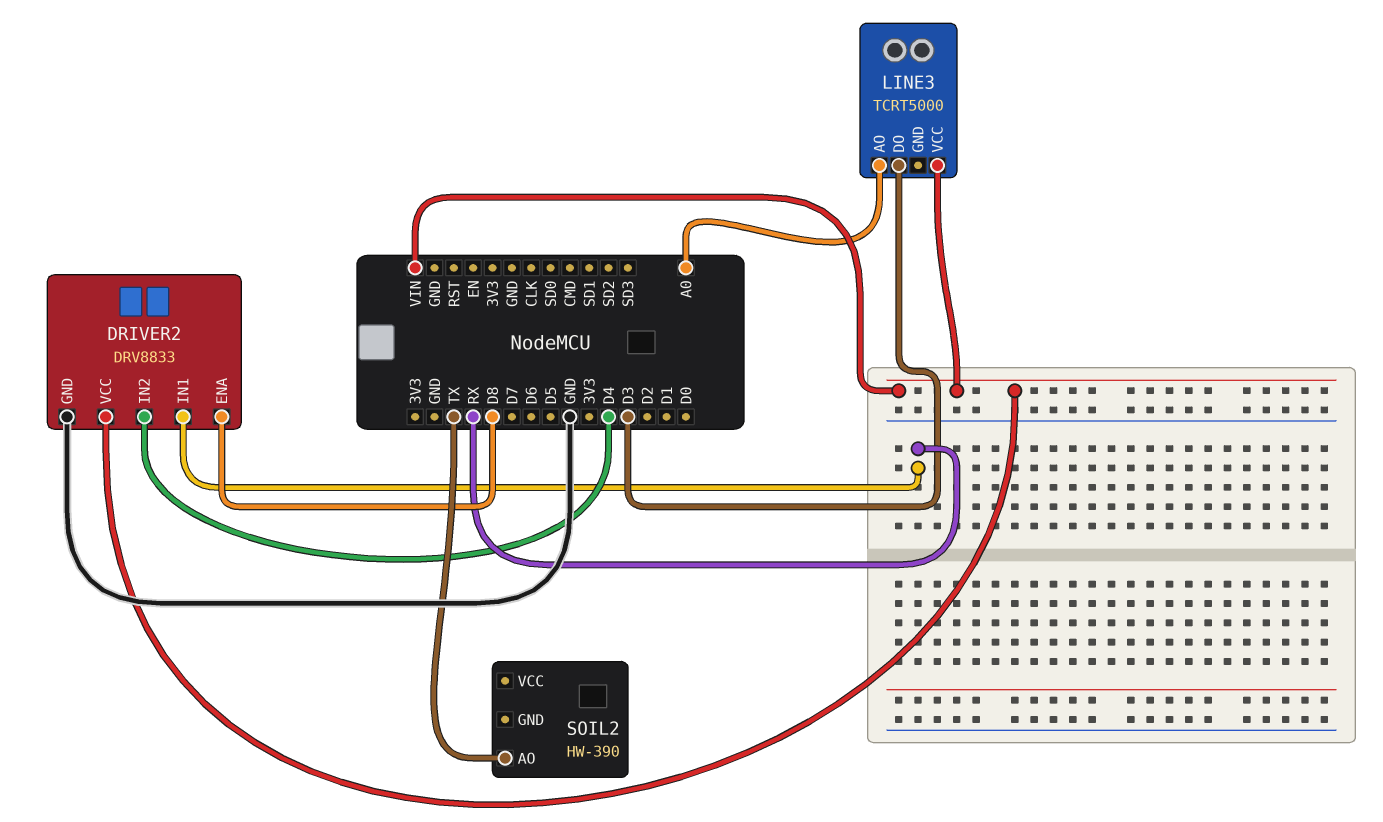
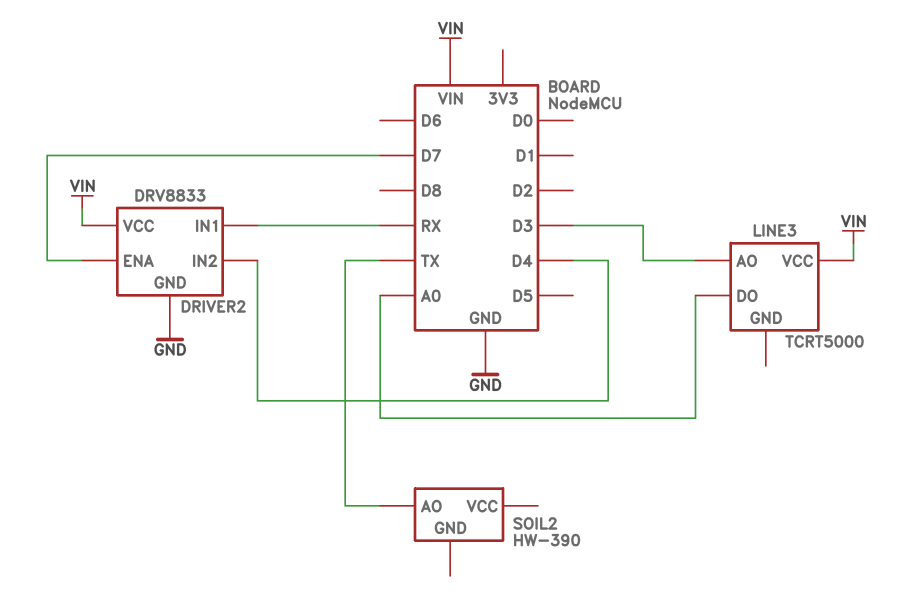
DRIVER2 pin ENA: D8 -> D7
LINE3 pin AO: A0 -> D3
LINE3 pin DO: D3 -> A0

